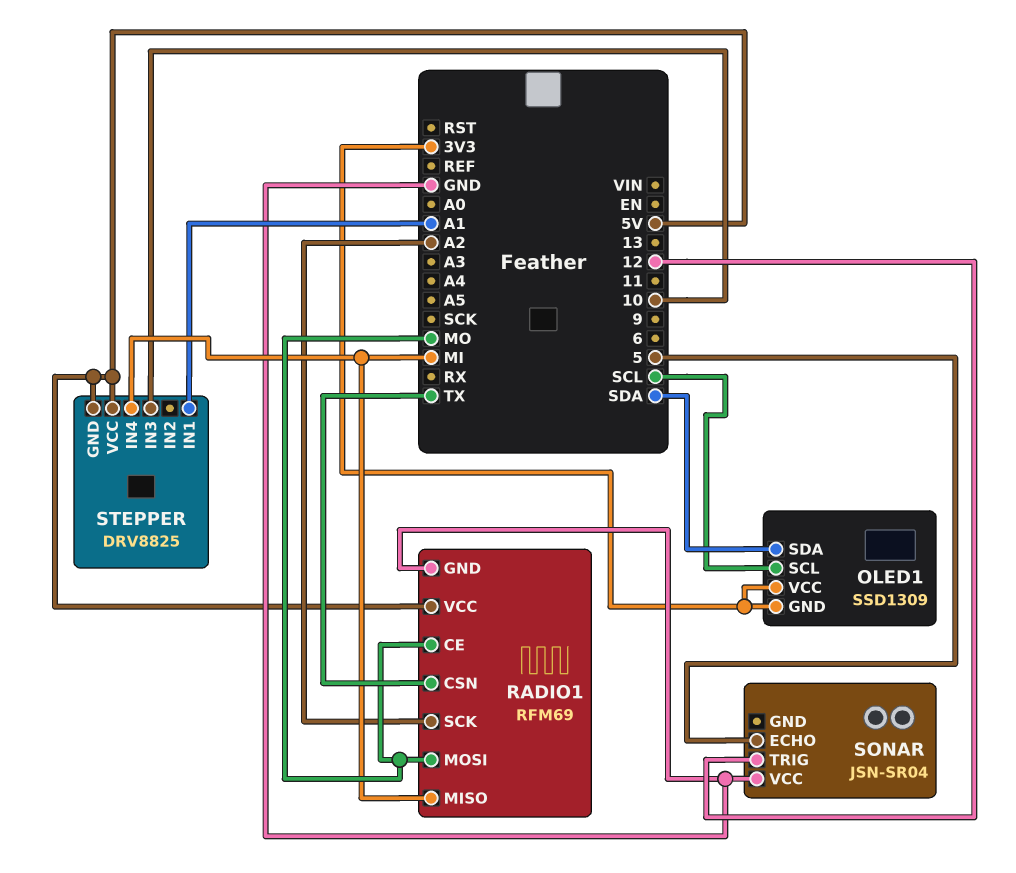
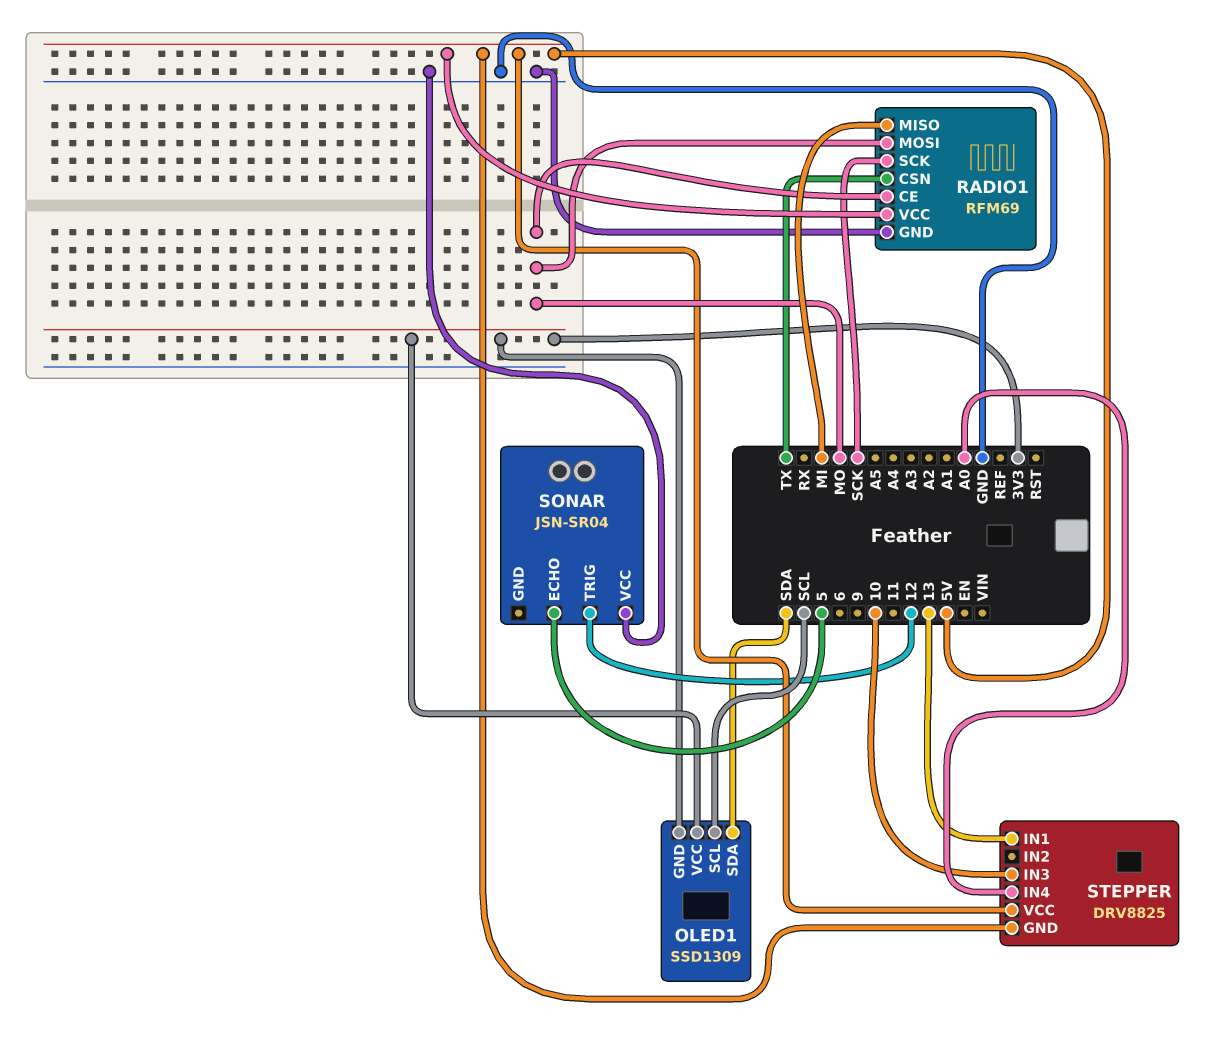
RADIO1 pin SCK: A2 -> SCK
STEPPER pin IN1: A1 -> 13
STEPPER pin IN4: MI -> A0

